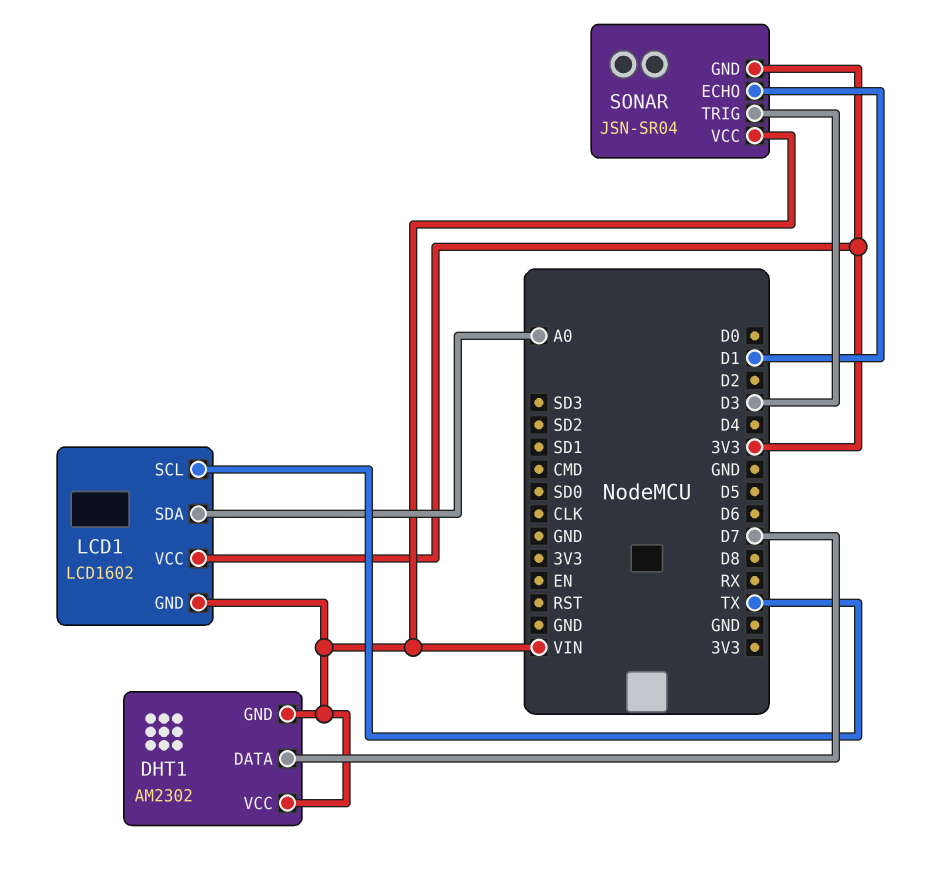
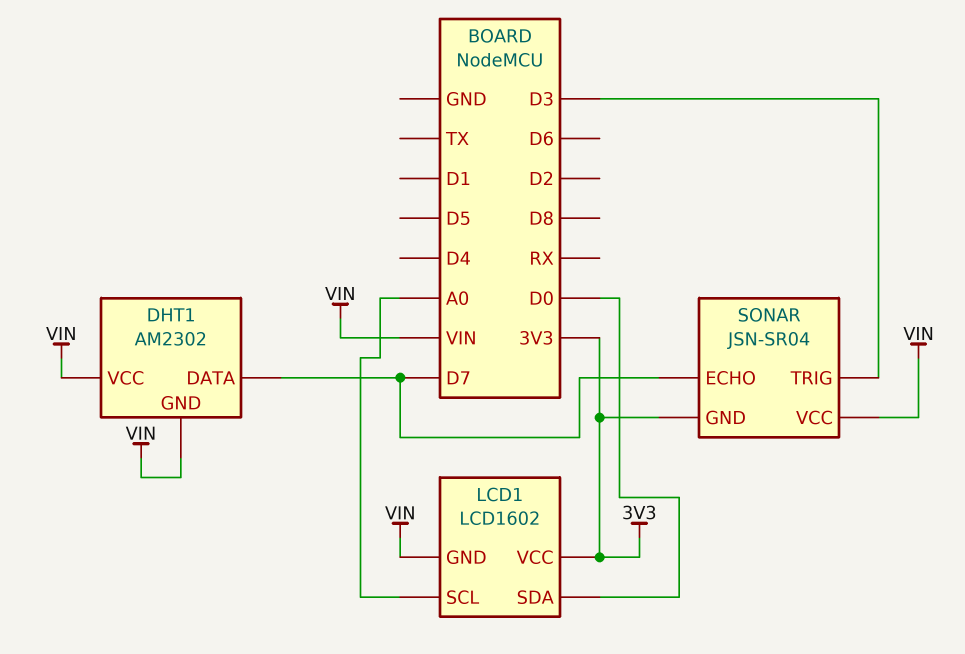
LCD1 pin SCL: TX -> A0
LCD1 pin SDA: A0 -> D0
SONAR pin ECHO: D1 -> D7

